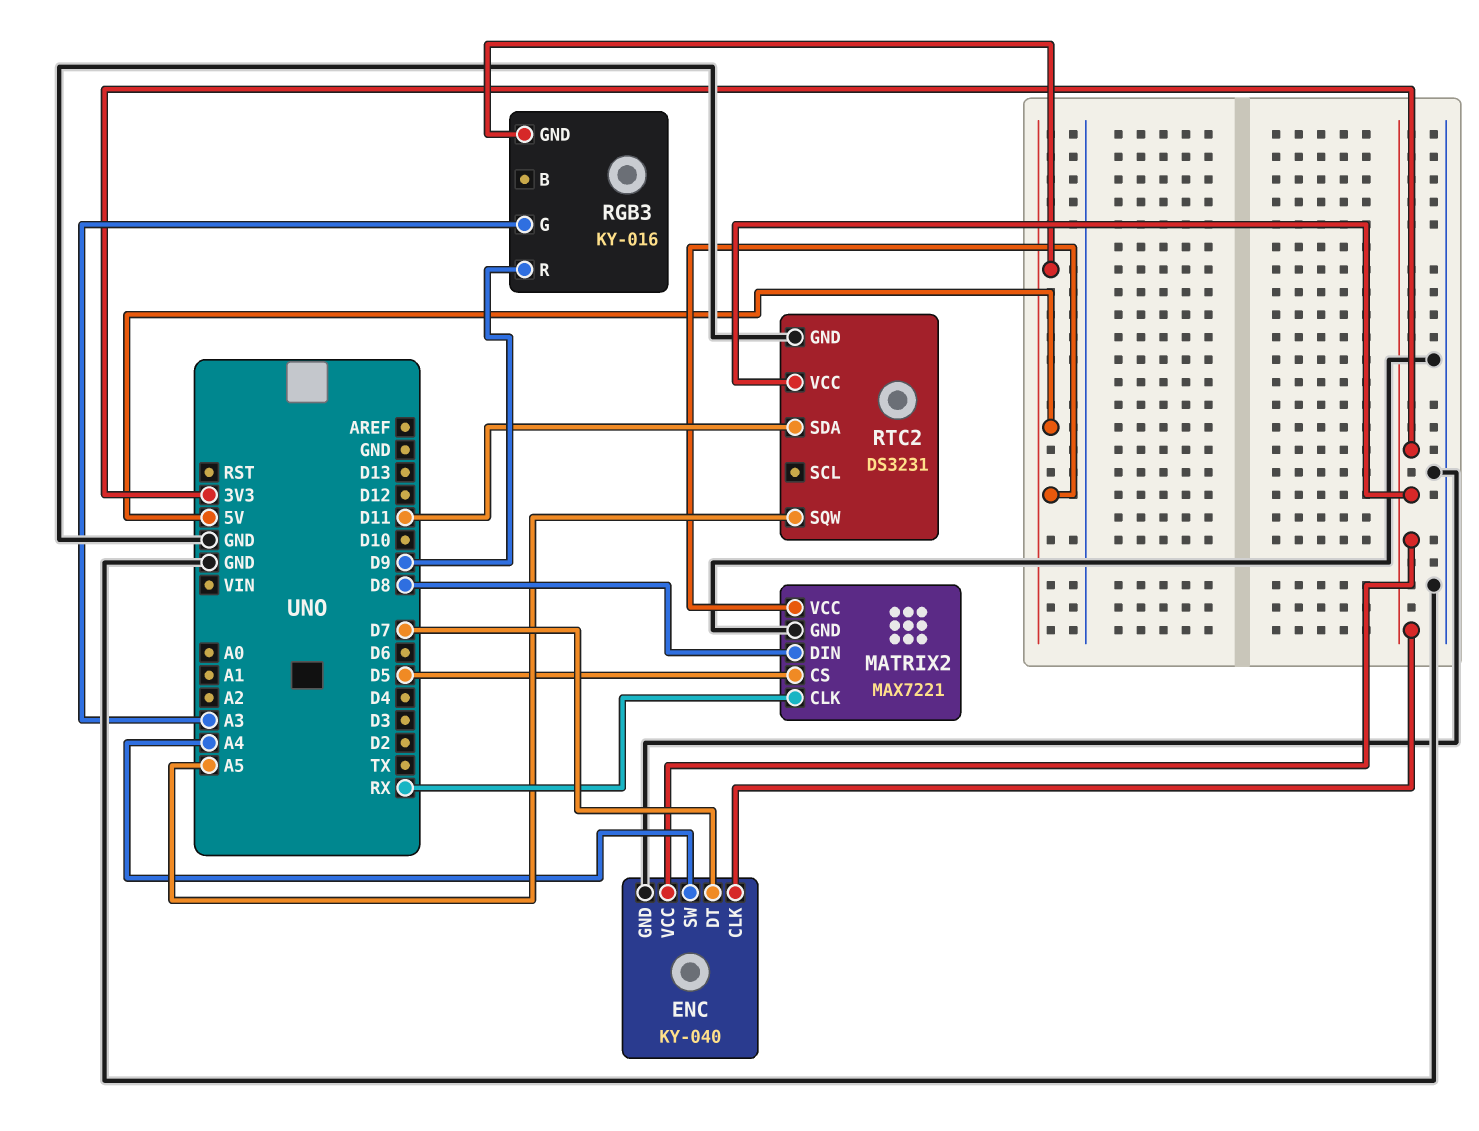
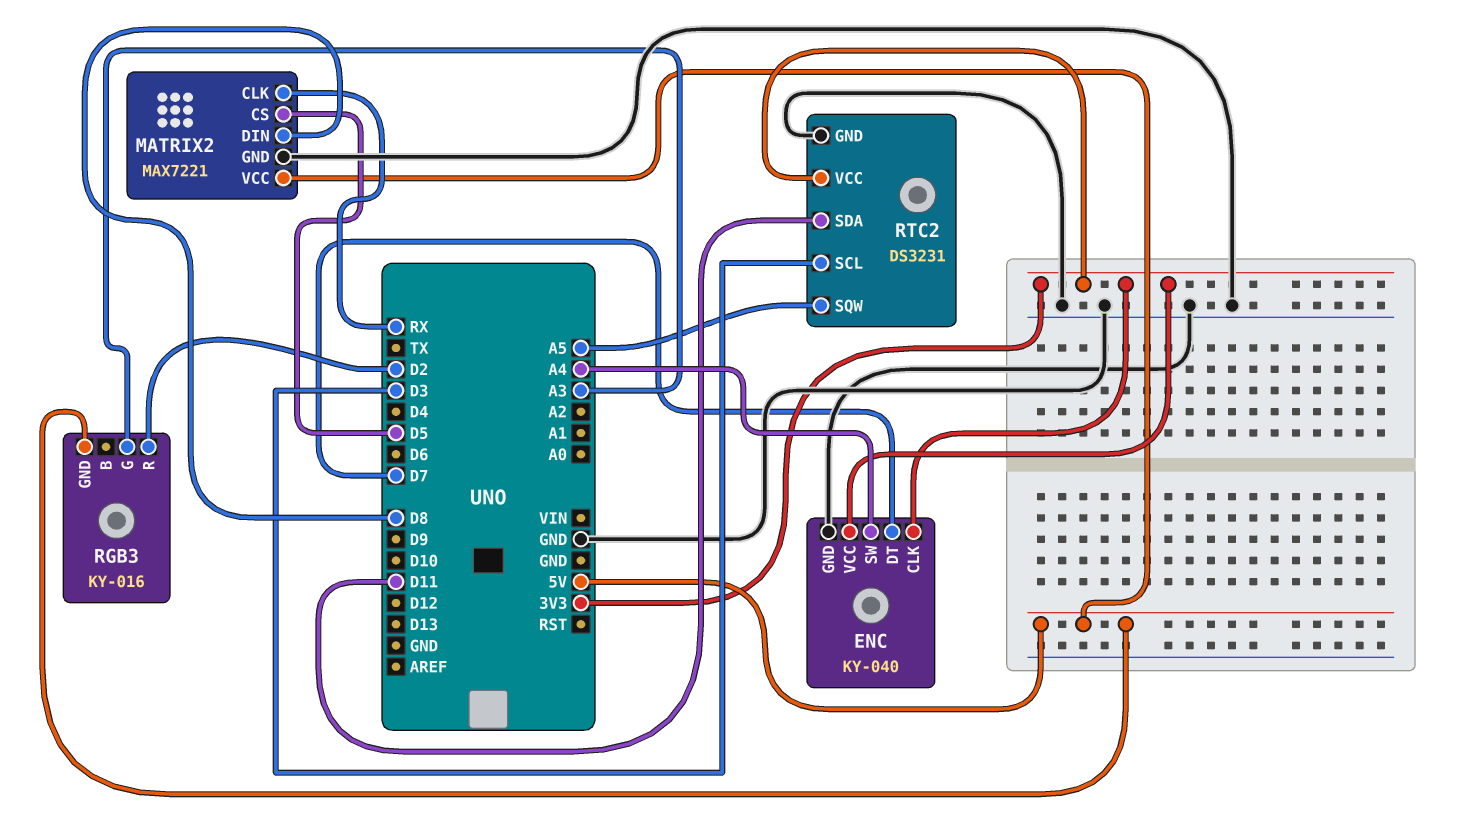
RGB3 pin R: D9 -> D2
RTC2 pin SCL: none -> D3

